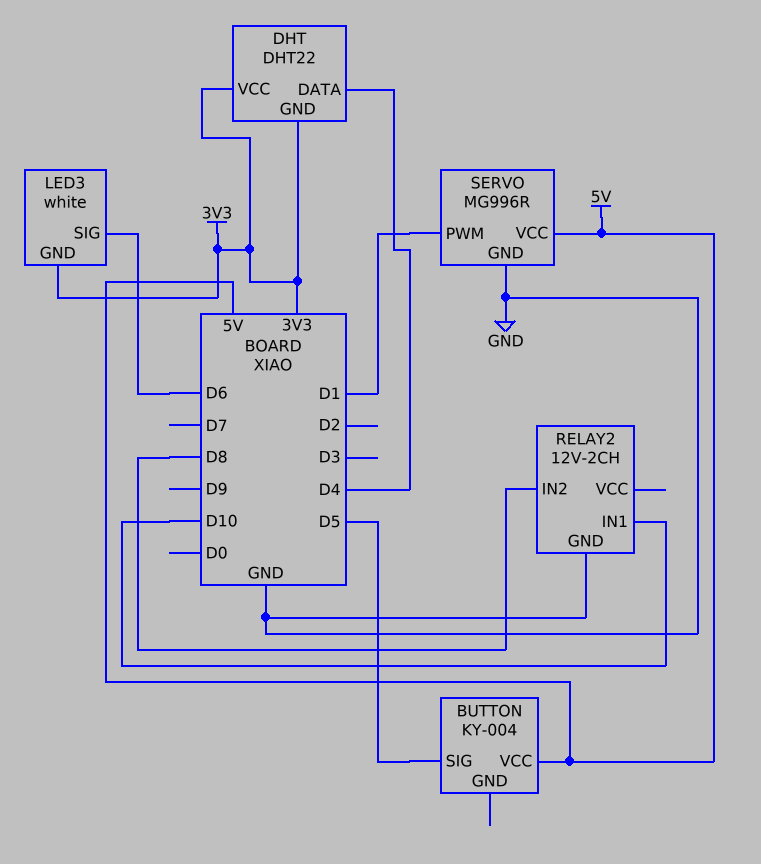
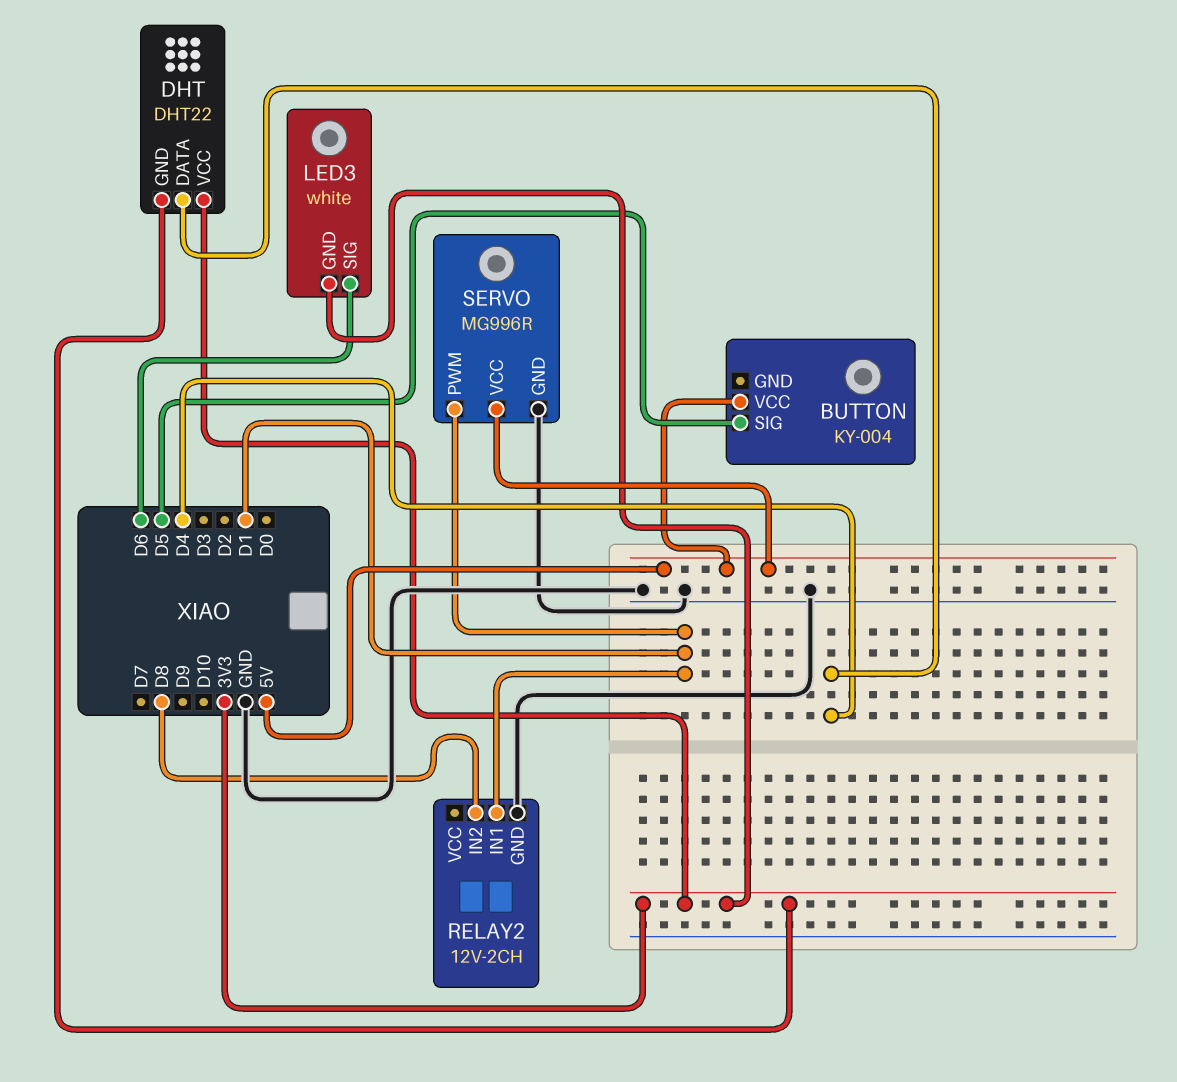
RELAY2 pin IN1: D10 -> D1

